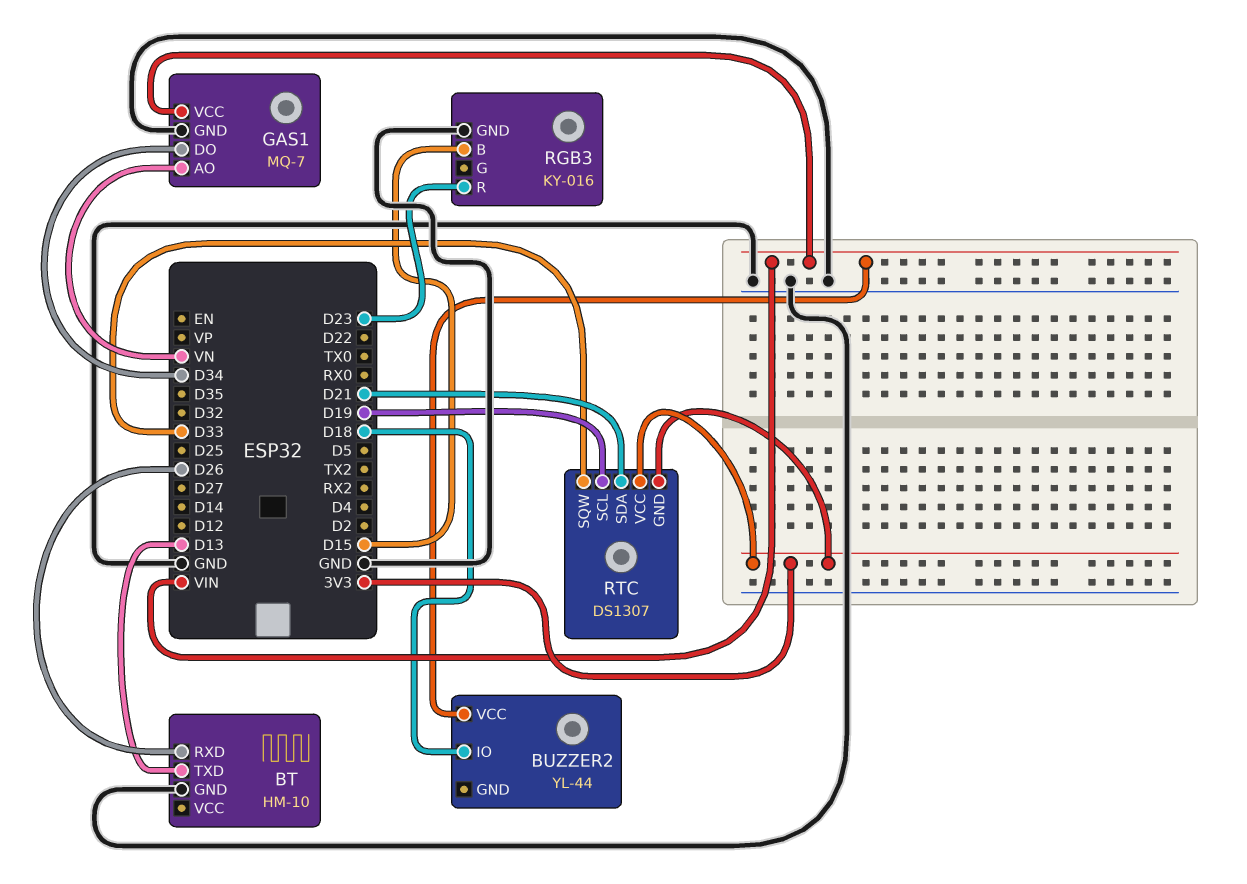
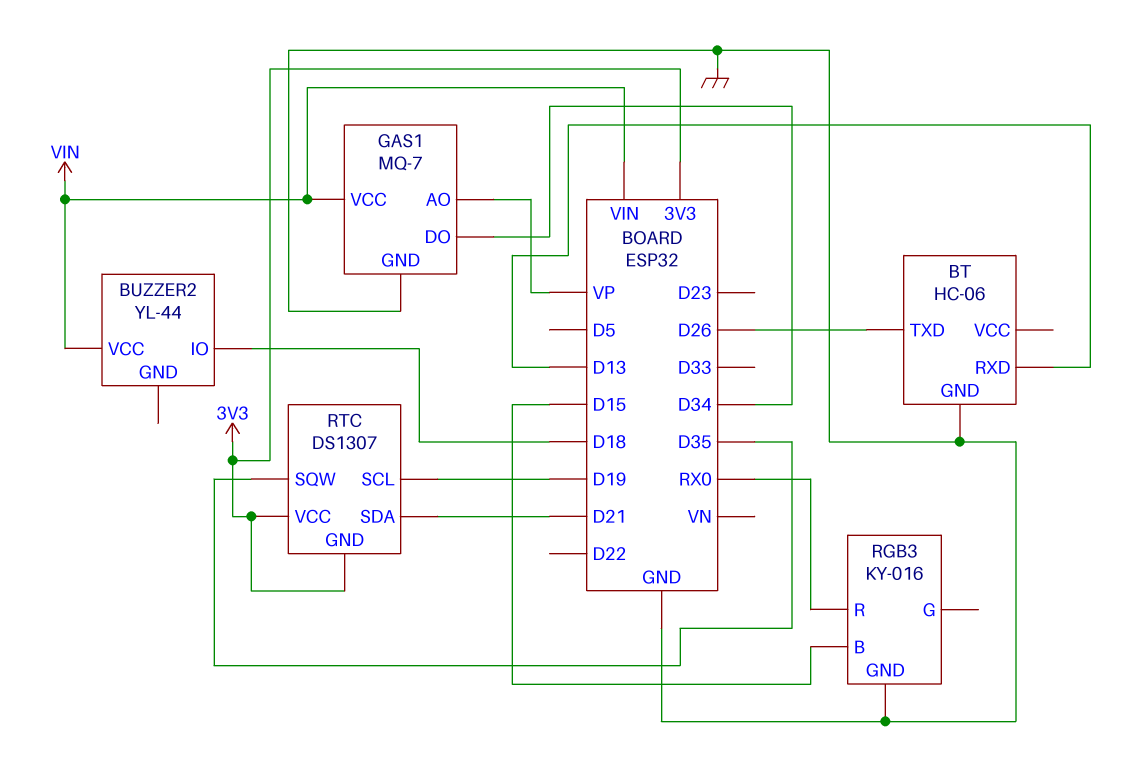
BT: HM-10 -> HC-06
BT pin RXD: D26 -> D13
BT pin TXD: D13 -> D26
GAS1 pin AO: VN -> VP
RGB3 pin R: D23 -> RX0
RTC pin SQW: D33 -> D35

